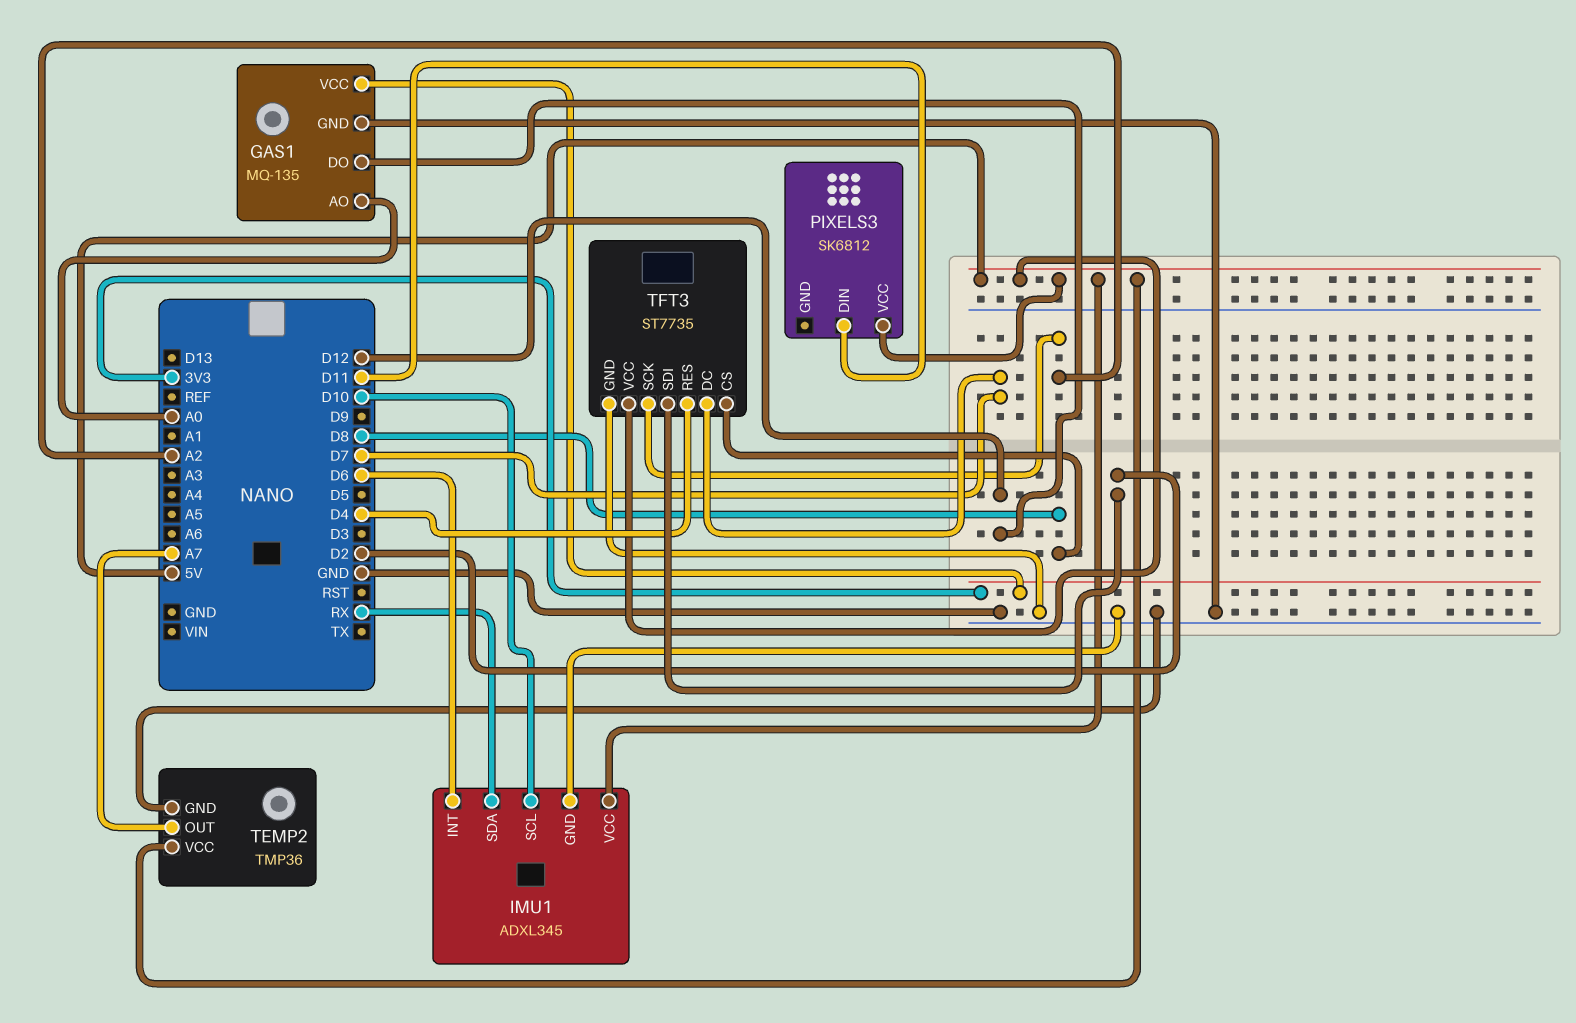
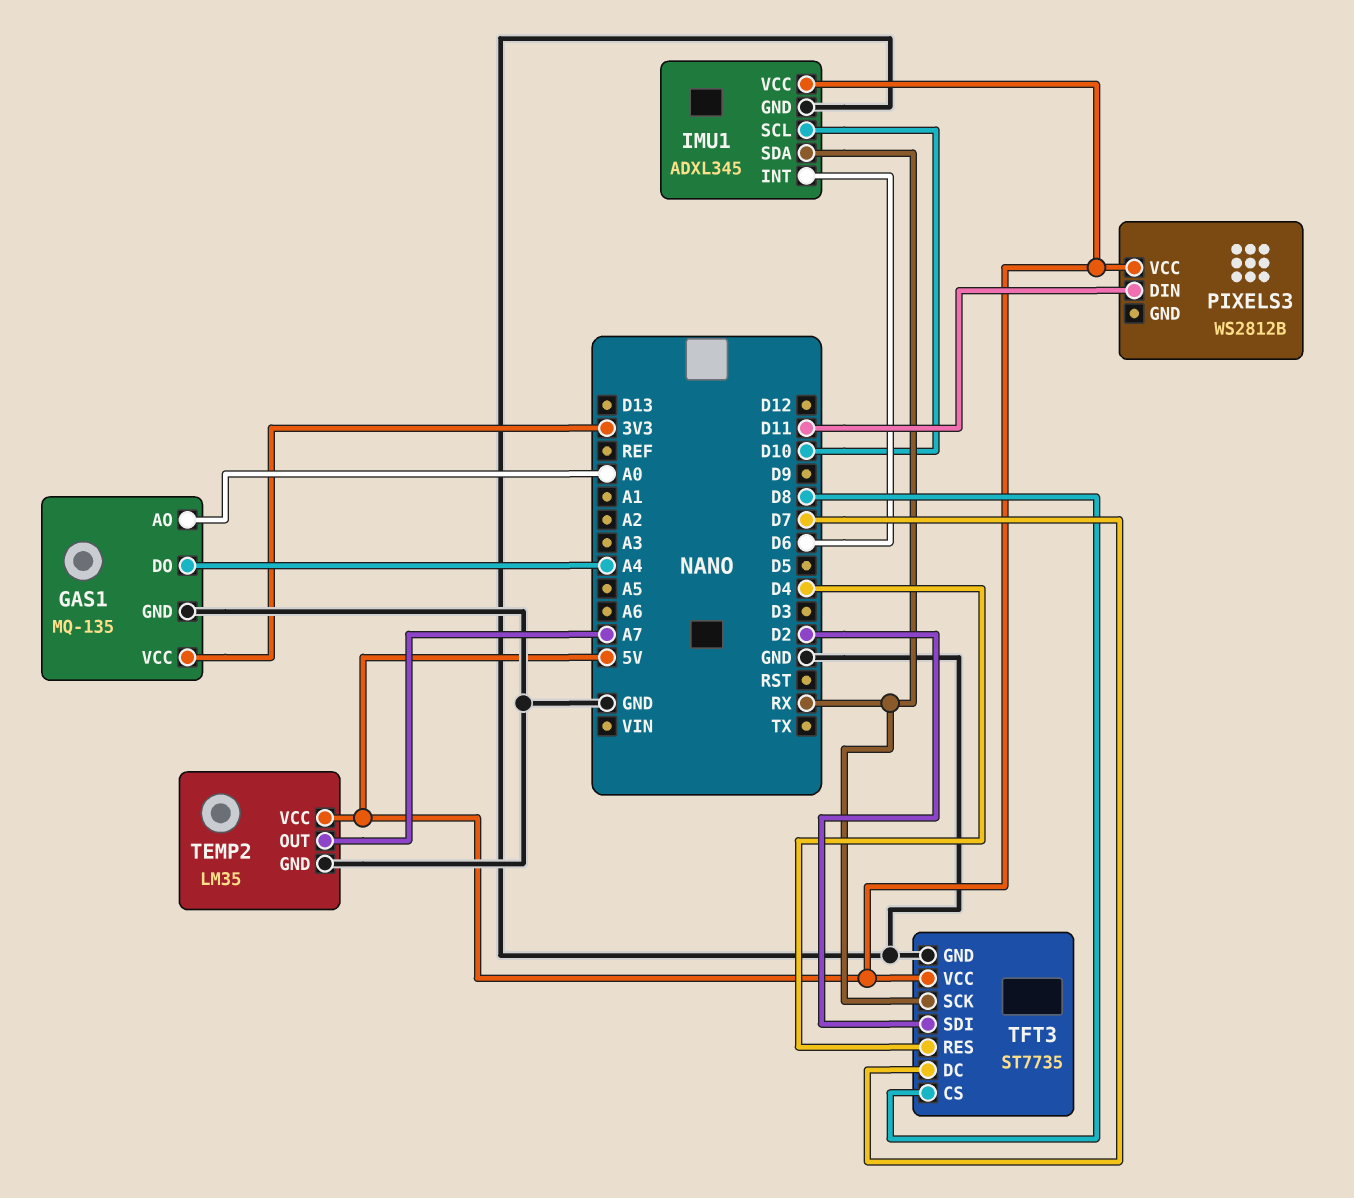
GAS1 pin DO: D12 -> A4
PIXELS3: SK6812 -> WS2812B
TEMP2: TMP36 -> LM35
TFT3 pin SCK: A2 -> RX

